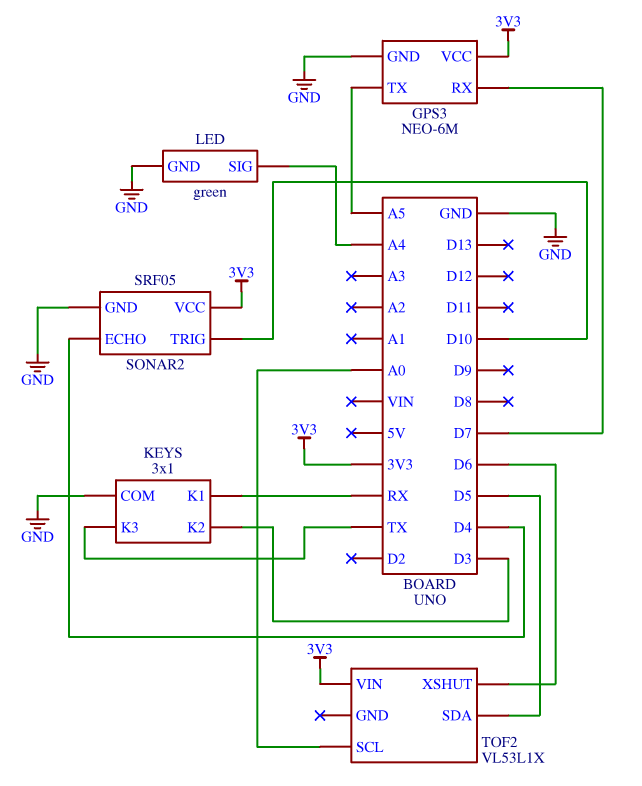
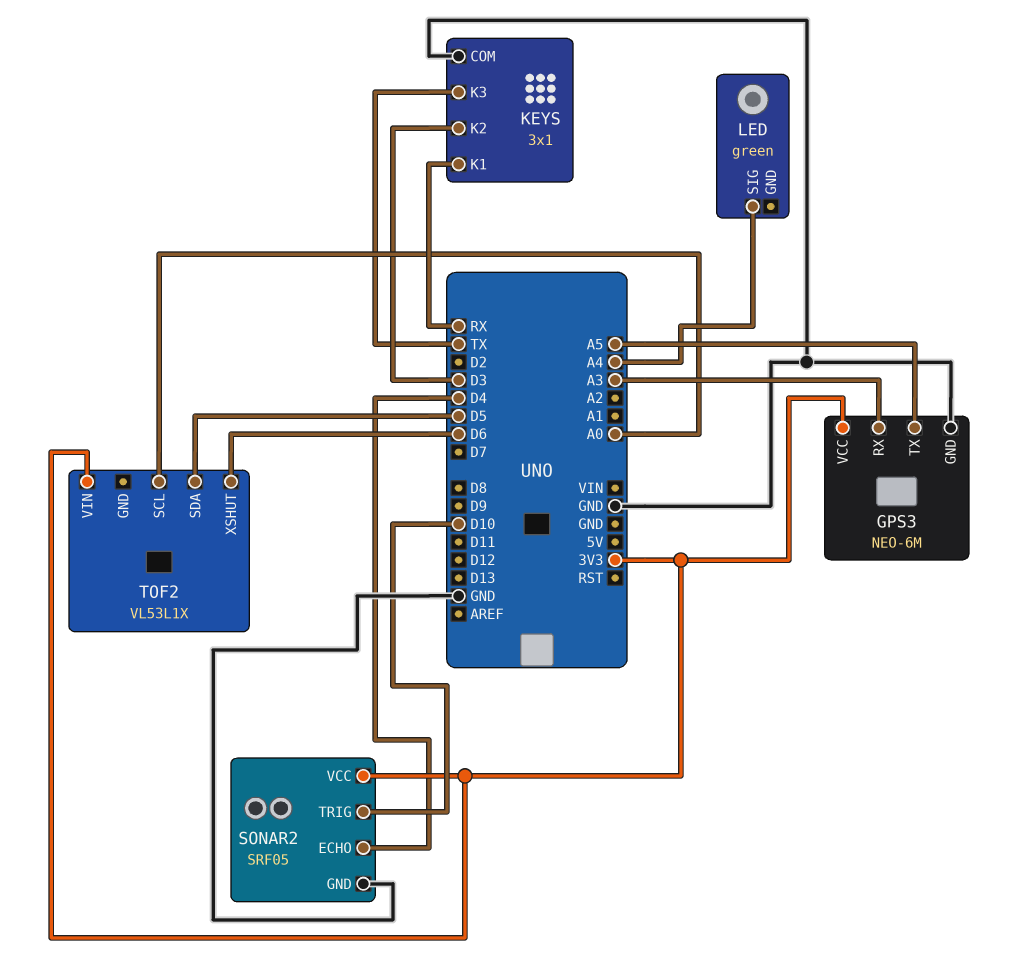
GPS3 pin RX: D7 -> A3
LED pin GND: GND -> none

